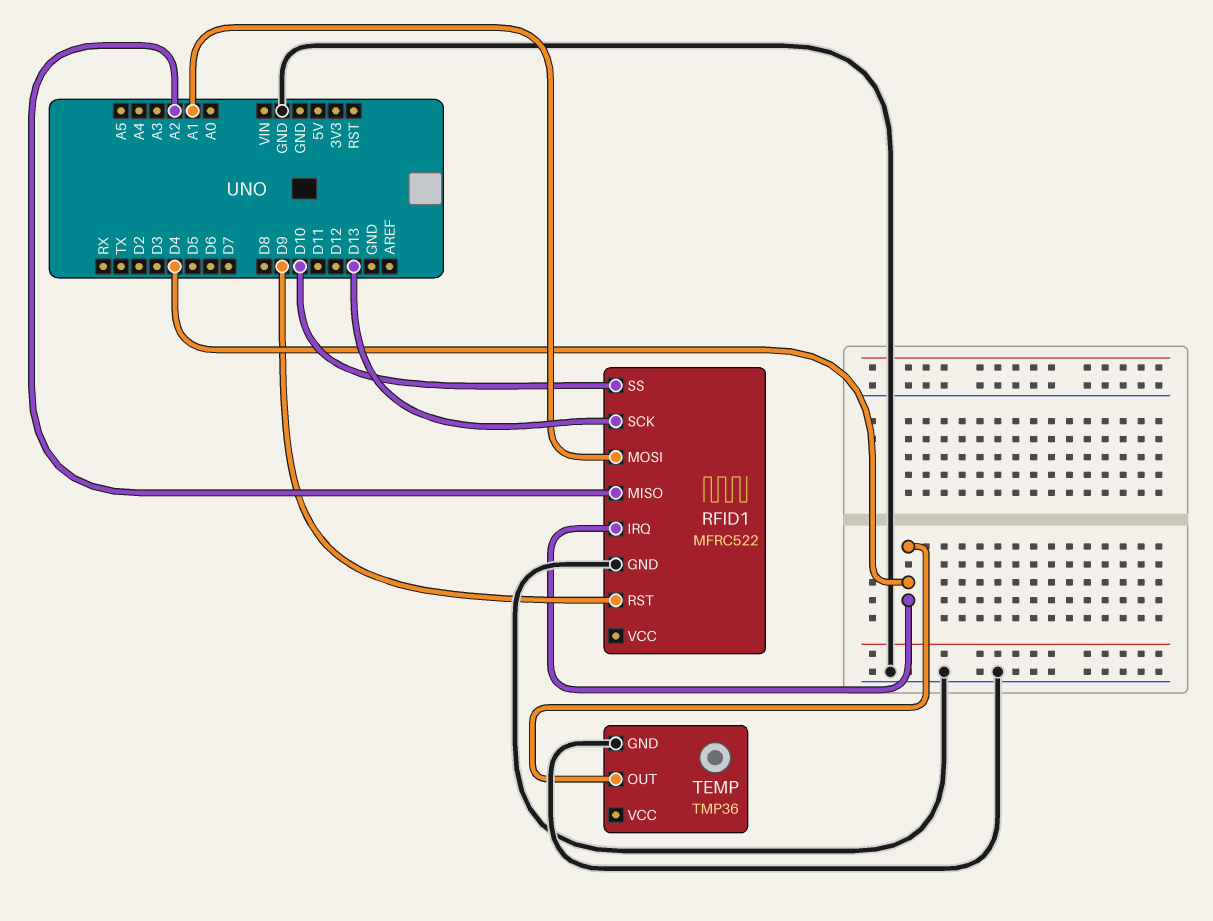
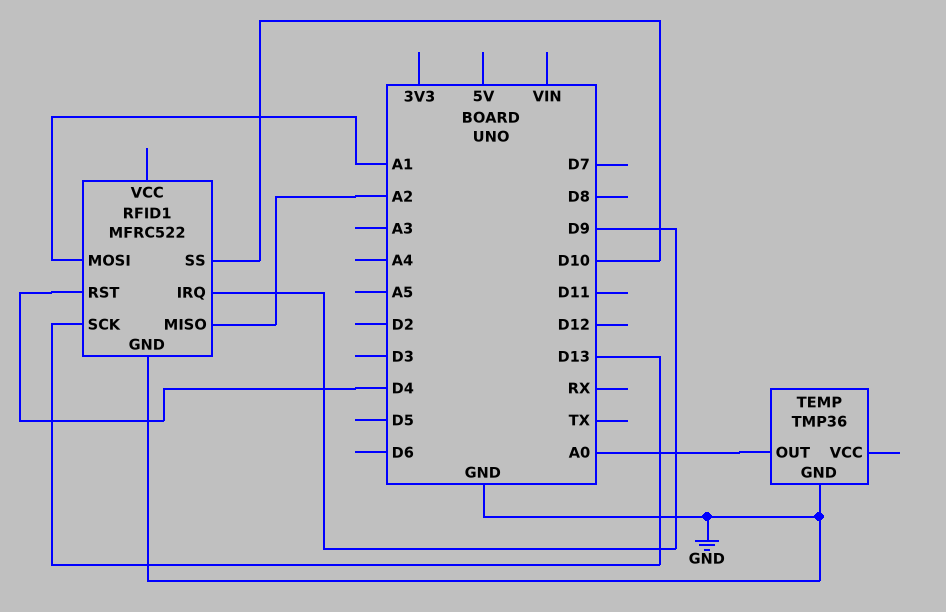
RFID1 pin IRQ: D4 -> D9
RFID1 pin RST: D9 -> D4
TEMP pin OUT: D4 -> A0

